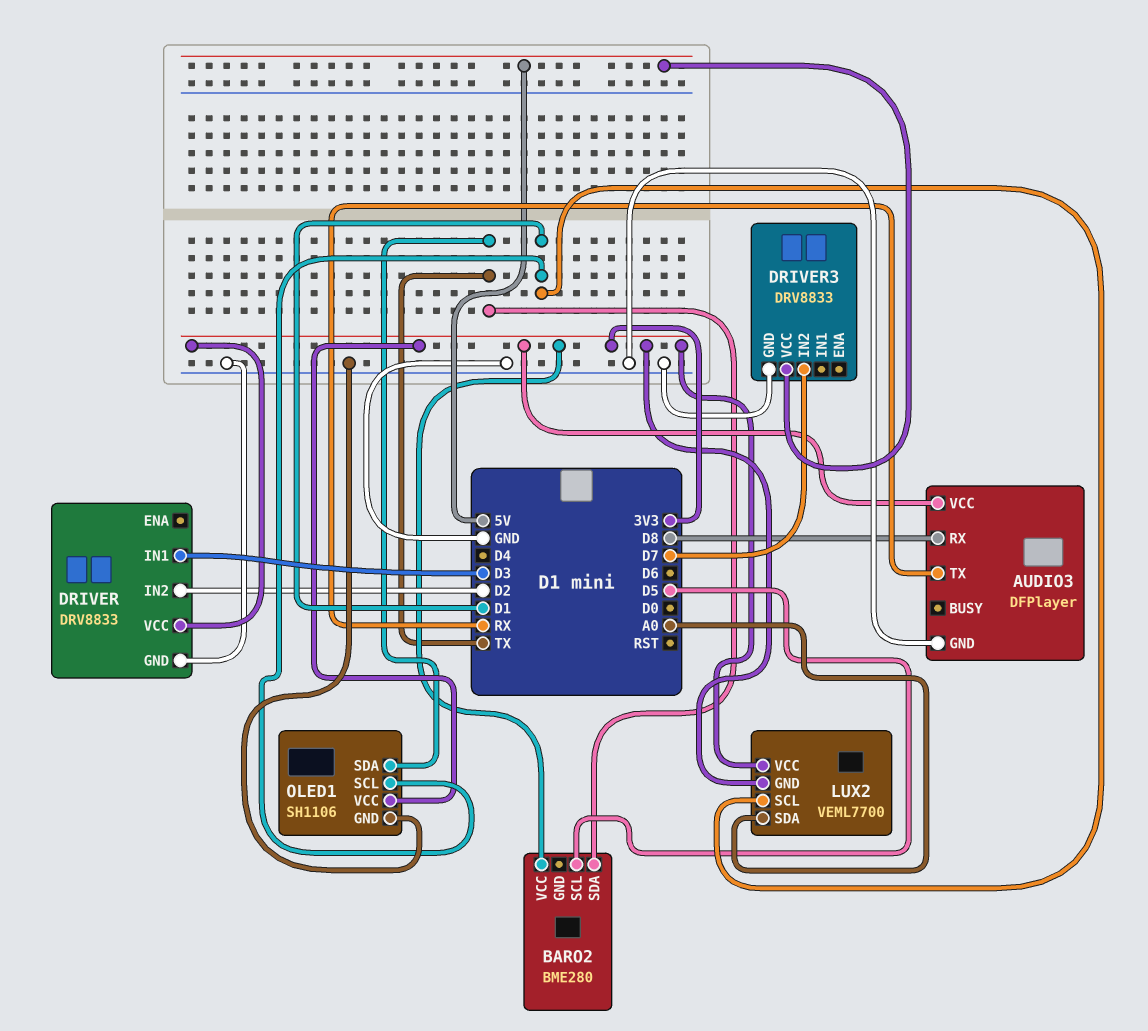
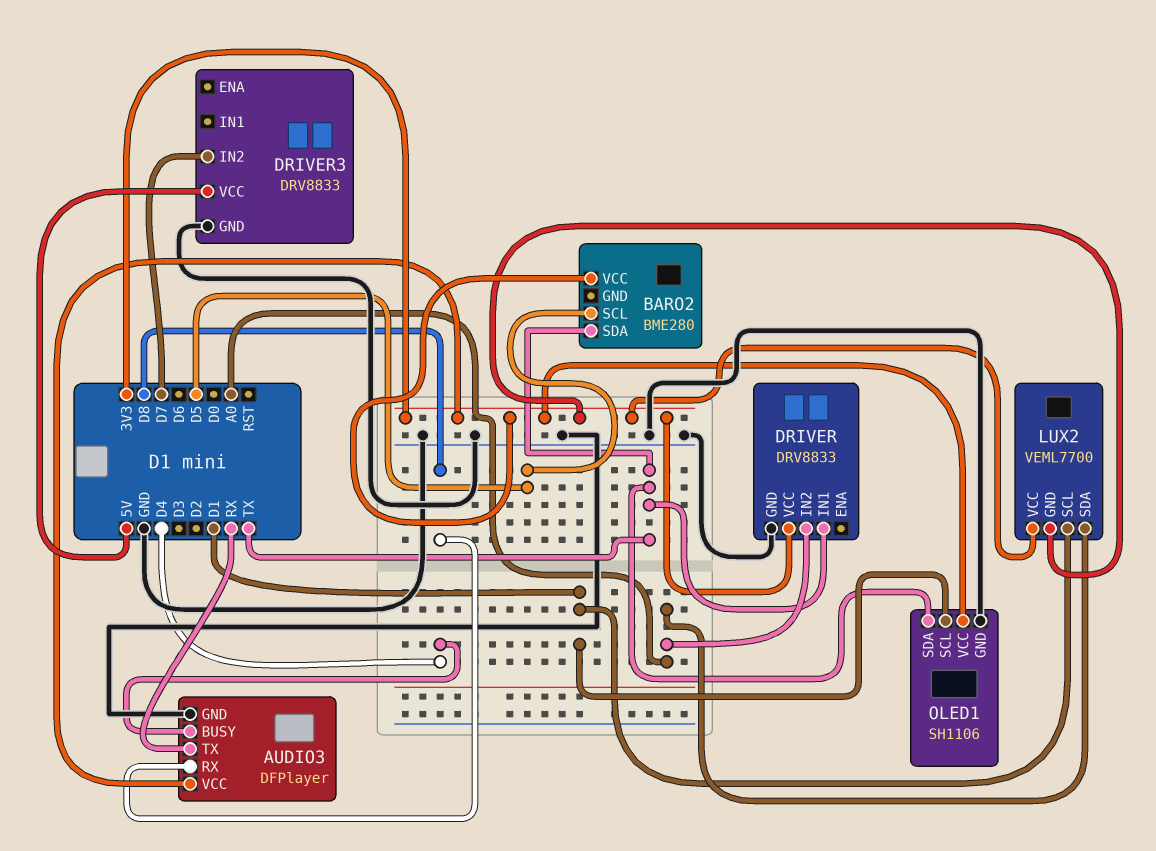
AUDIO3 pin BUSY: none -> D4
DRIVER pin IN1: D3 -> TX
DRIVER pin IN2: D2 -> A0

